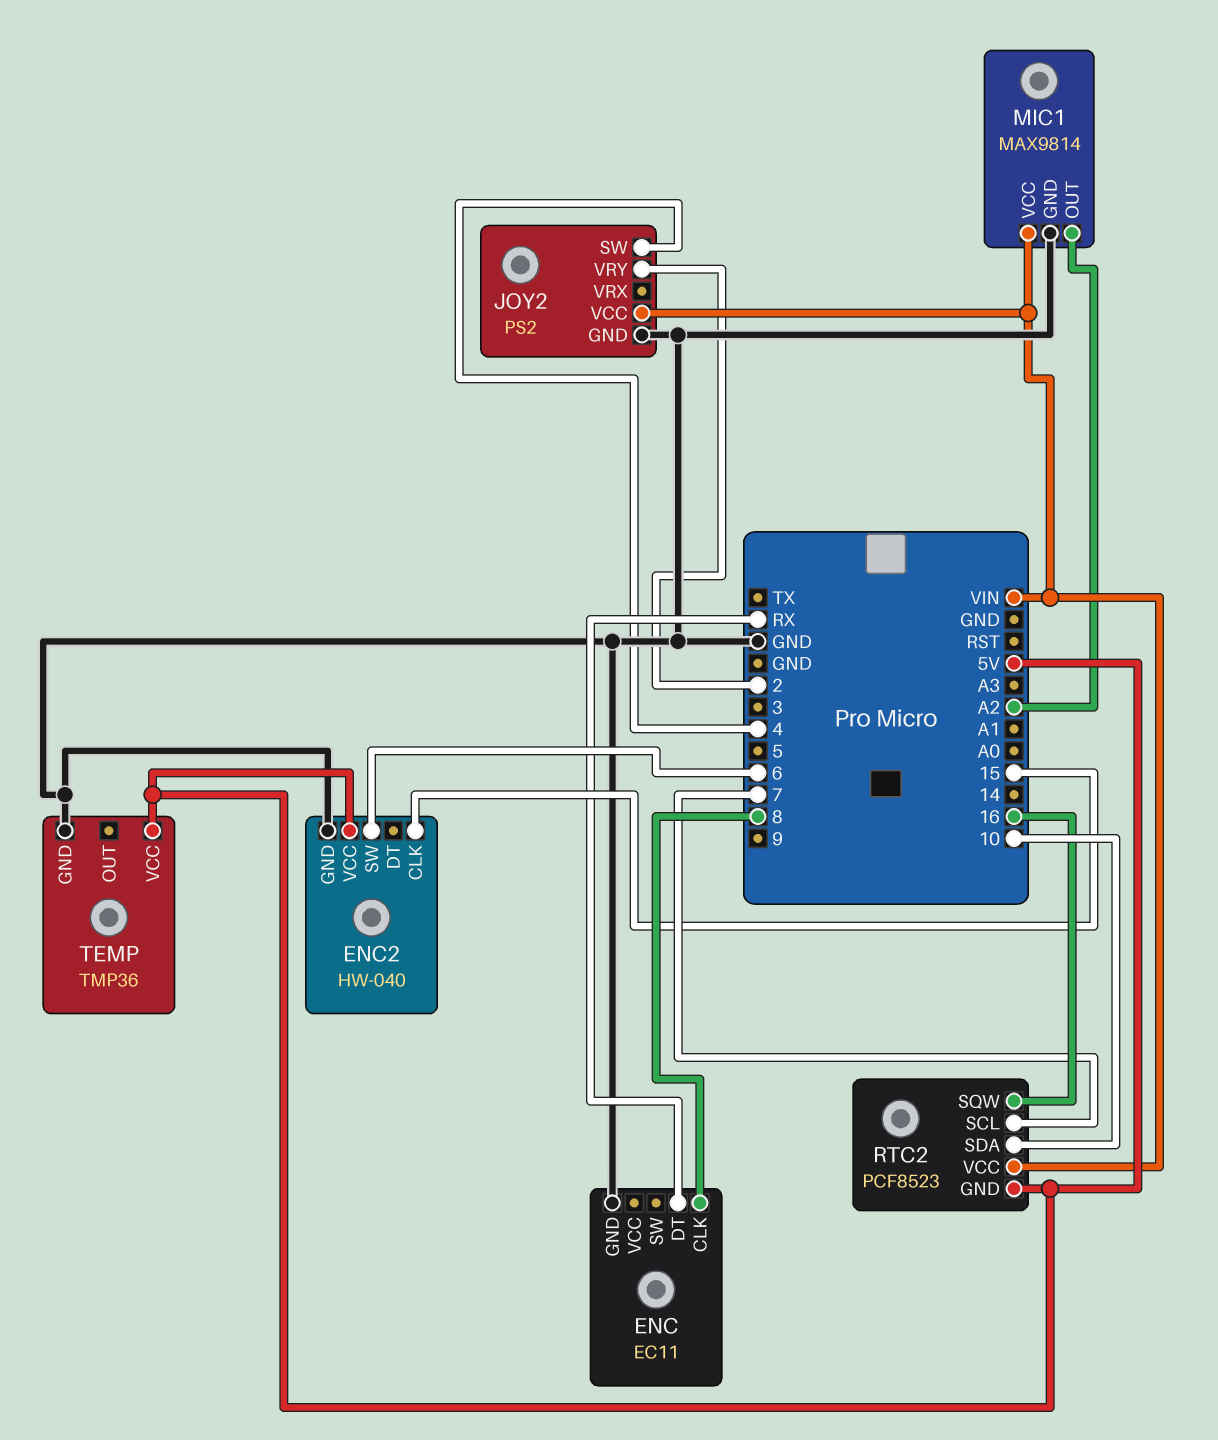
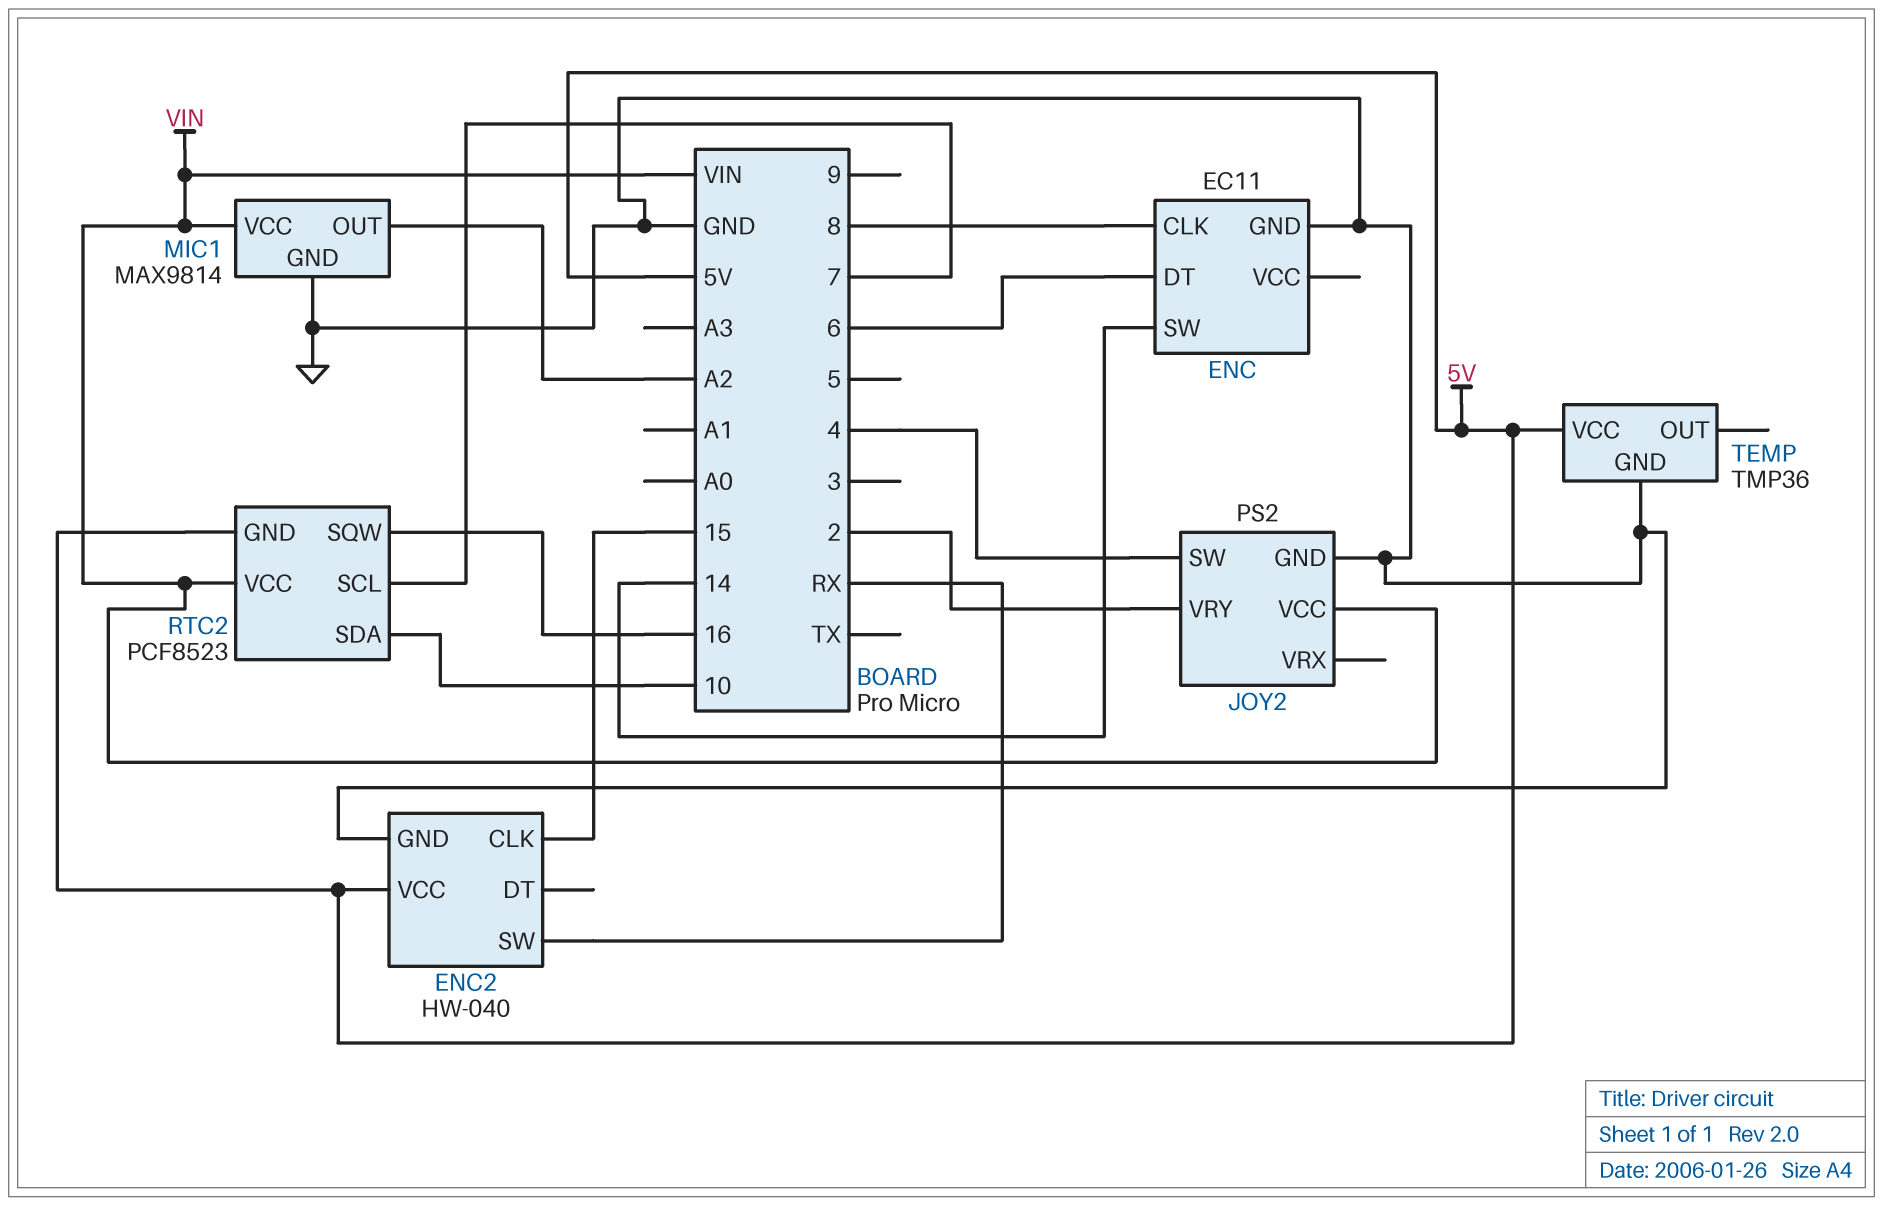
ENC pin DT: RX -> 6
ENC pin SW: none -> 14
ENC2 pin SW: 6 -> RX

